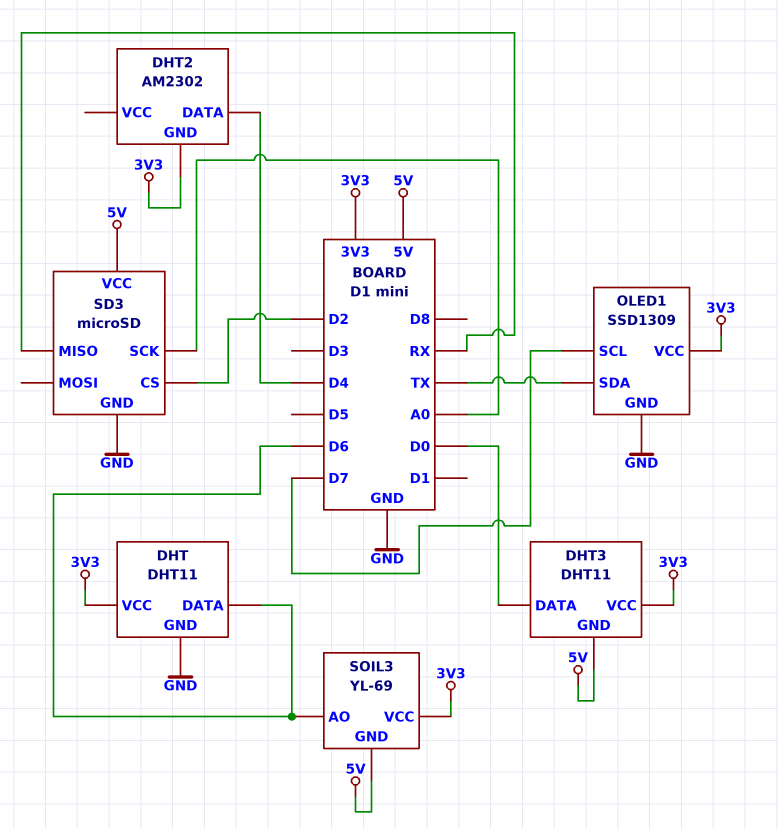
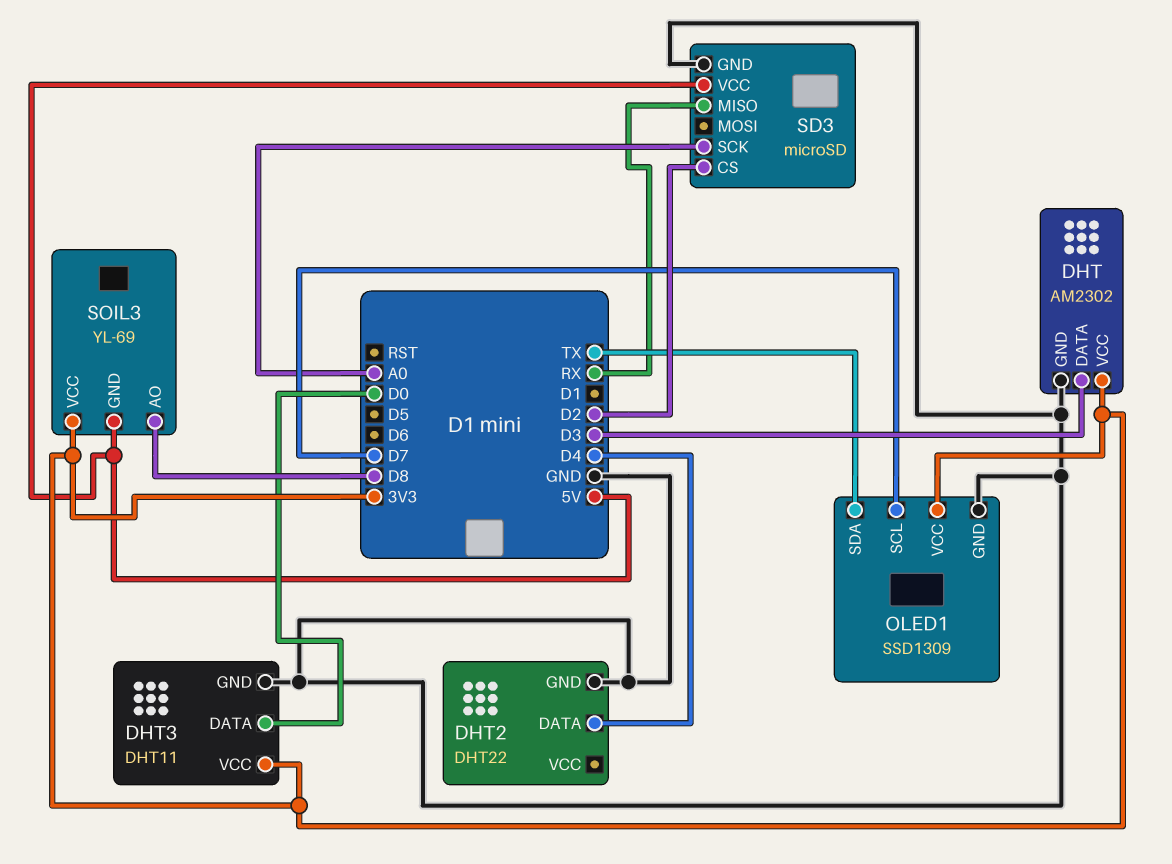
DHT: DHT11 -> AM2302
DHT pin DATA: D6 -> D3
DHT2: AM2302 -> DHT22
DHT2 pin GND: 3V3 -> GND
DHT3 pin GND: 5V -> GND
SOIL3 pin AO: D6 -> D8

